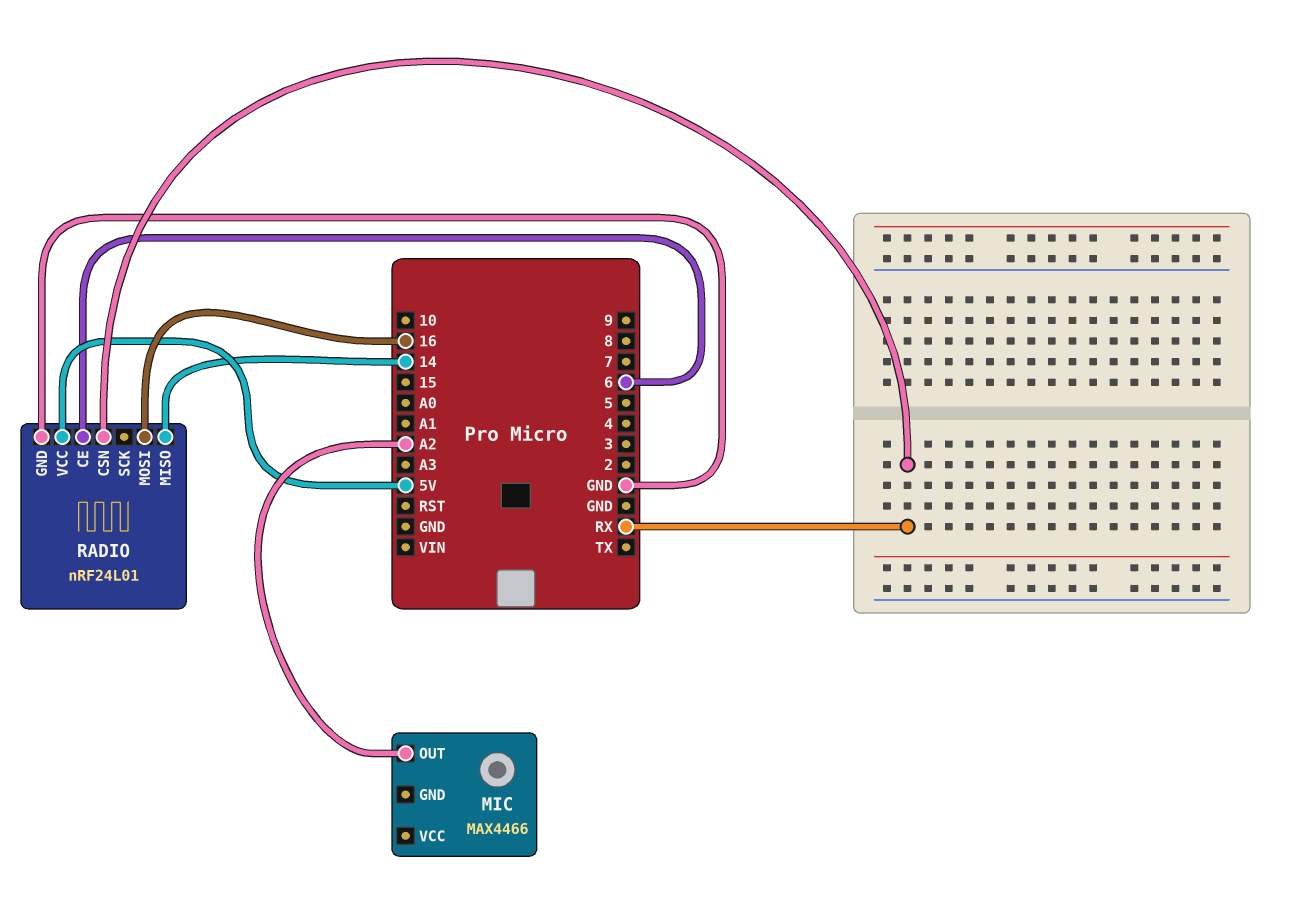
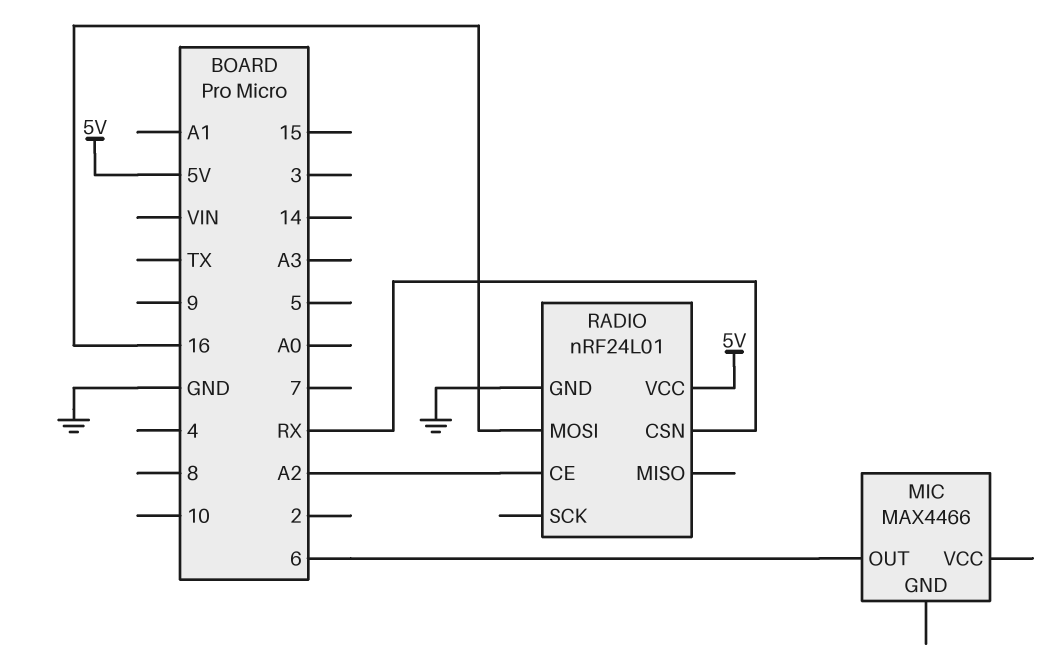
MIC pin OUT: A2 -> 6
RADIO pin CE: 6 -> A2
RADIO pin MISO: 14 -> none

